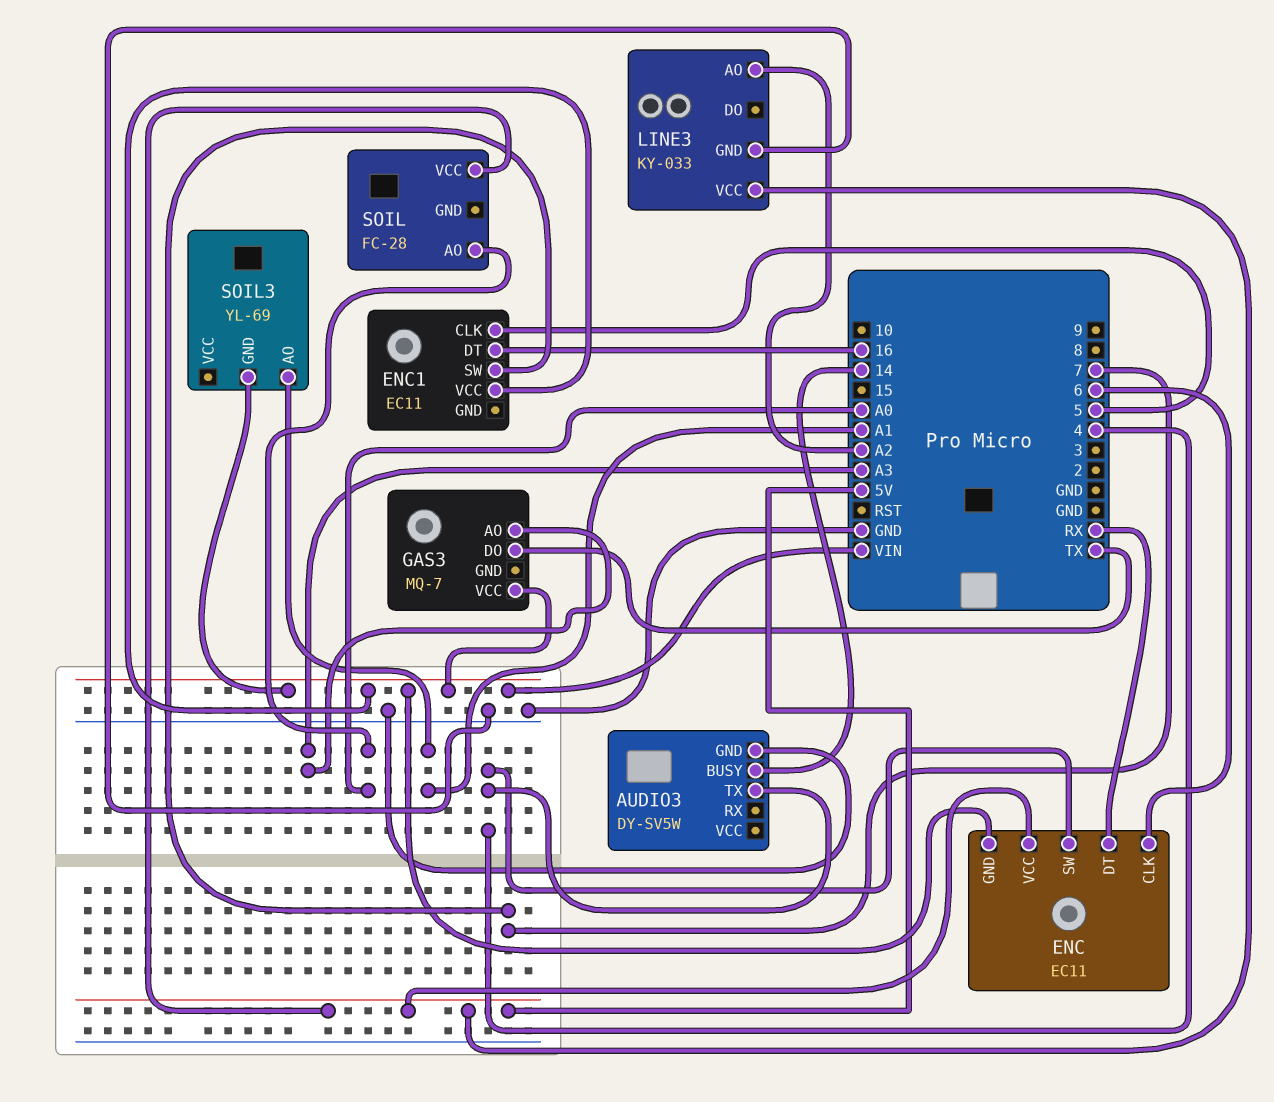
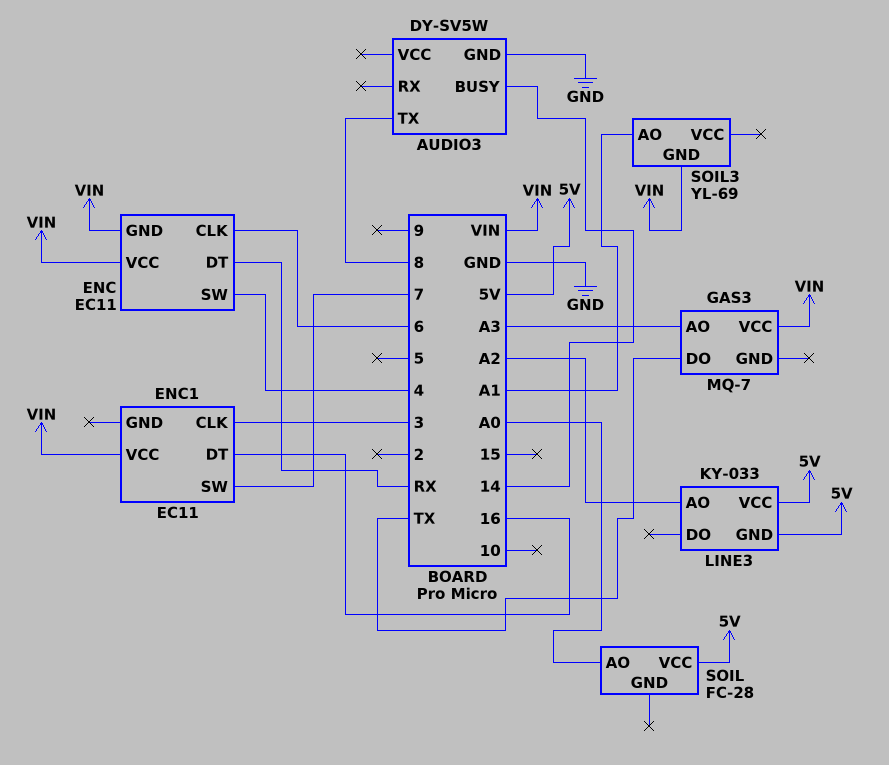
AUDIO3 pin TX: 4 -> 8
ENC pin VCC: 5V -> VIN
ENC1 pin CLK: 5 -> 3
LINE3 pin GND: GND -> 5V

